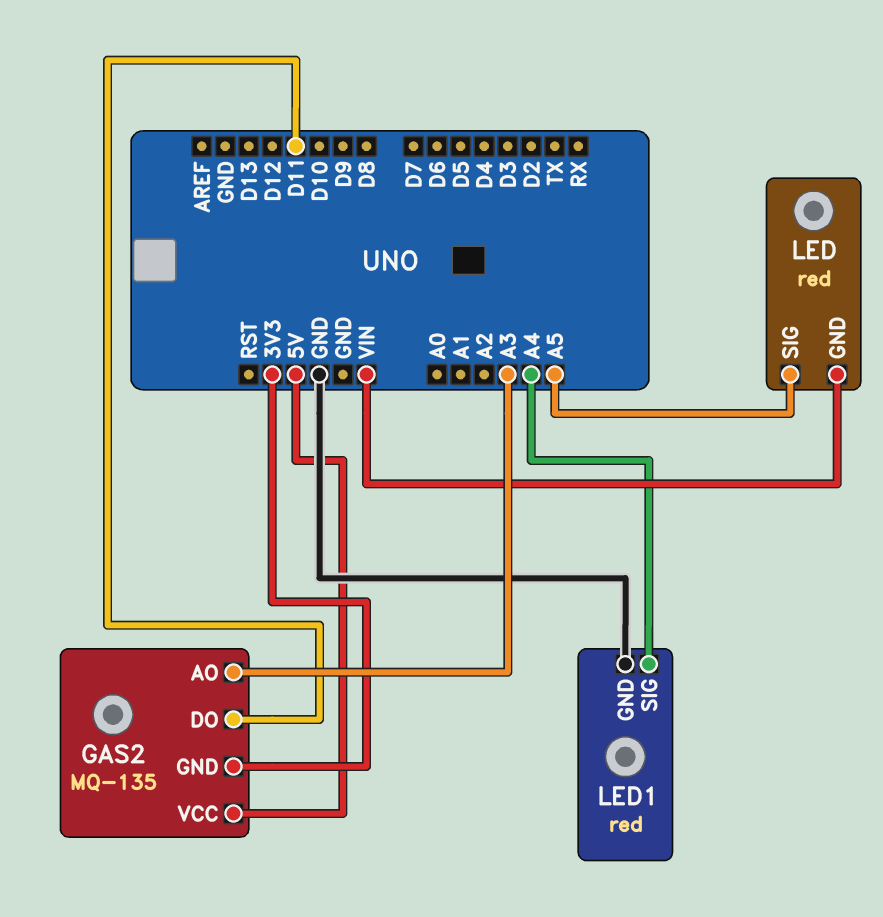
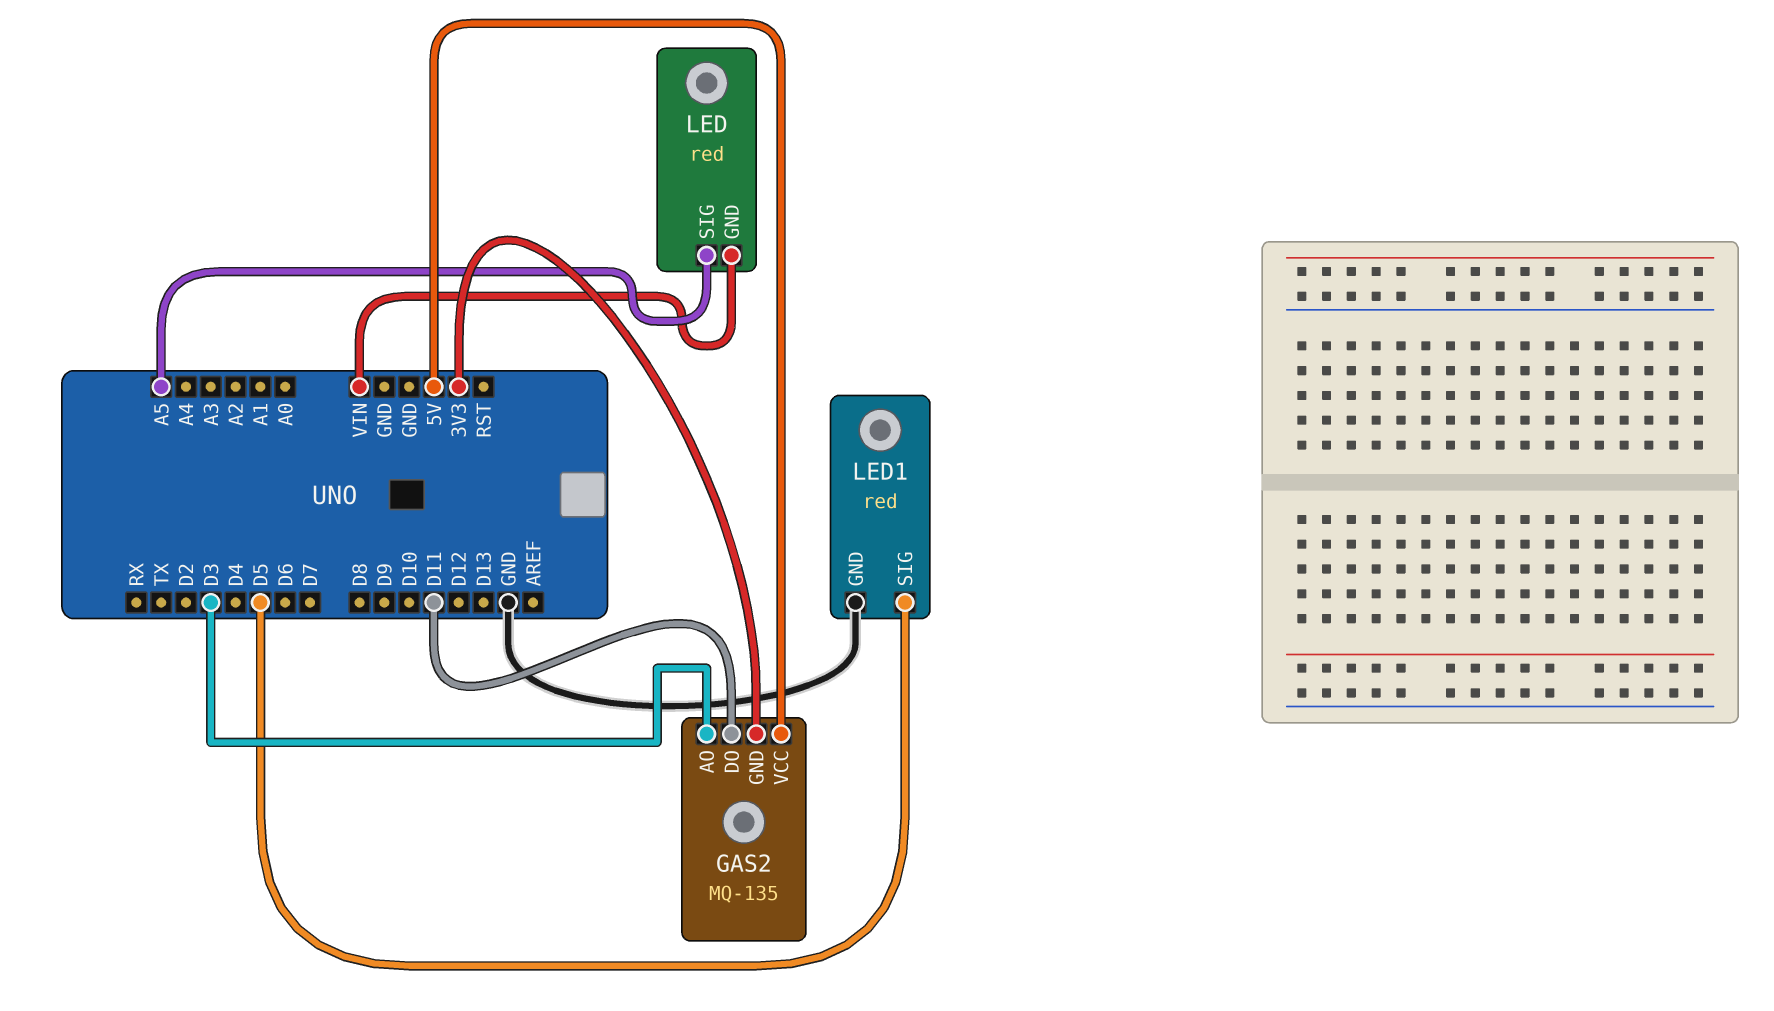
GAS2 pin AO: A3 -> D3
LED1 pin SIG: A4 -> D5

